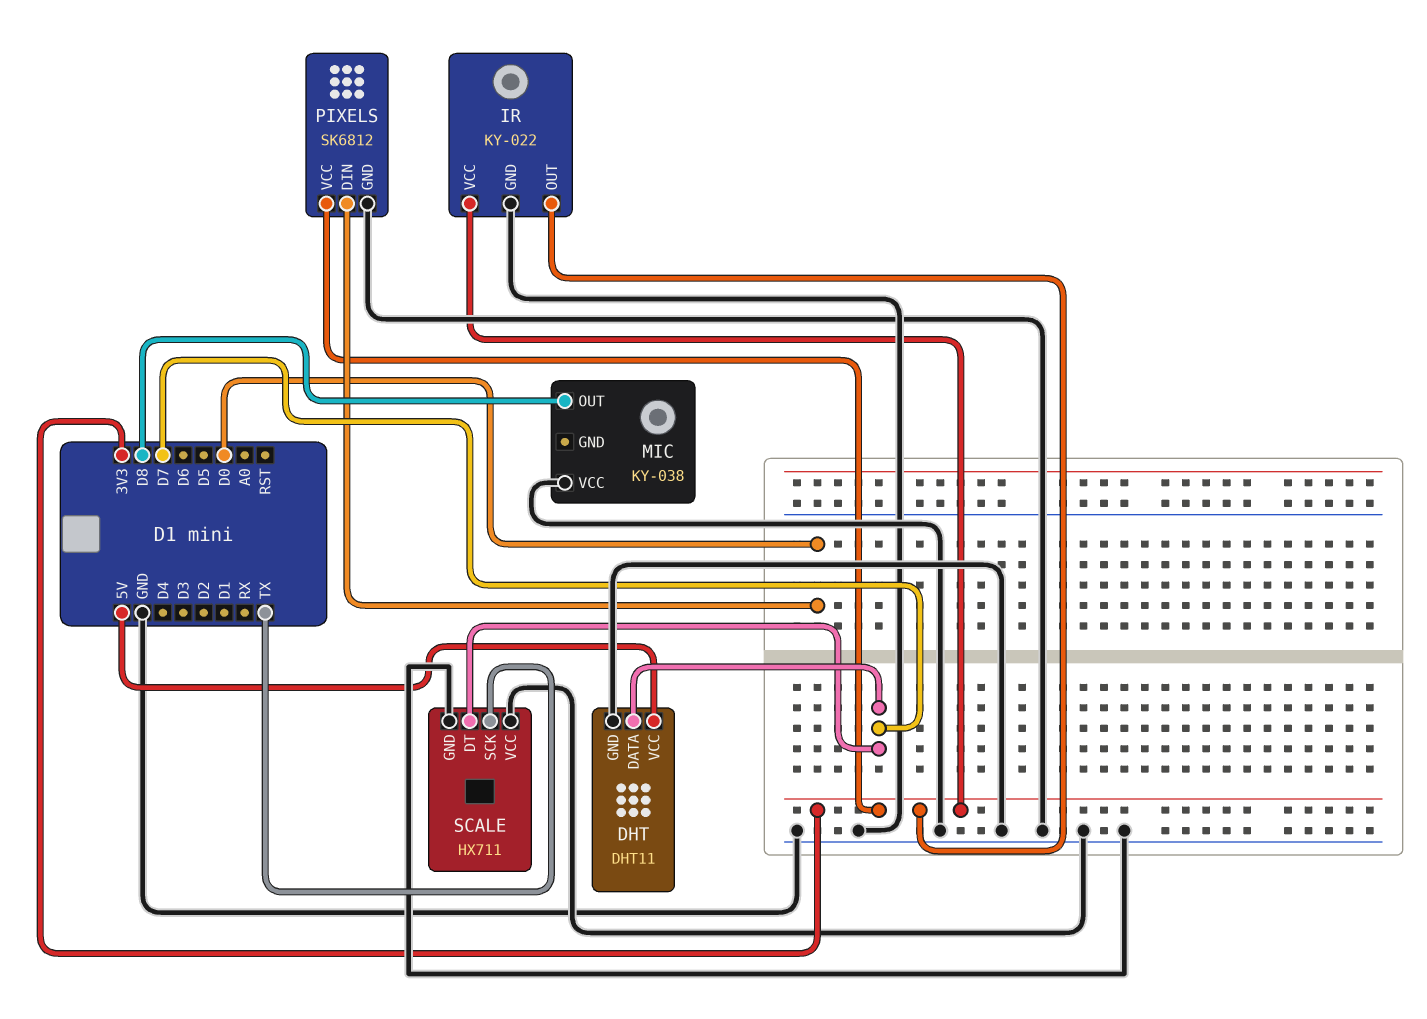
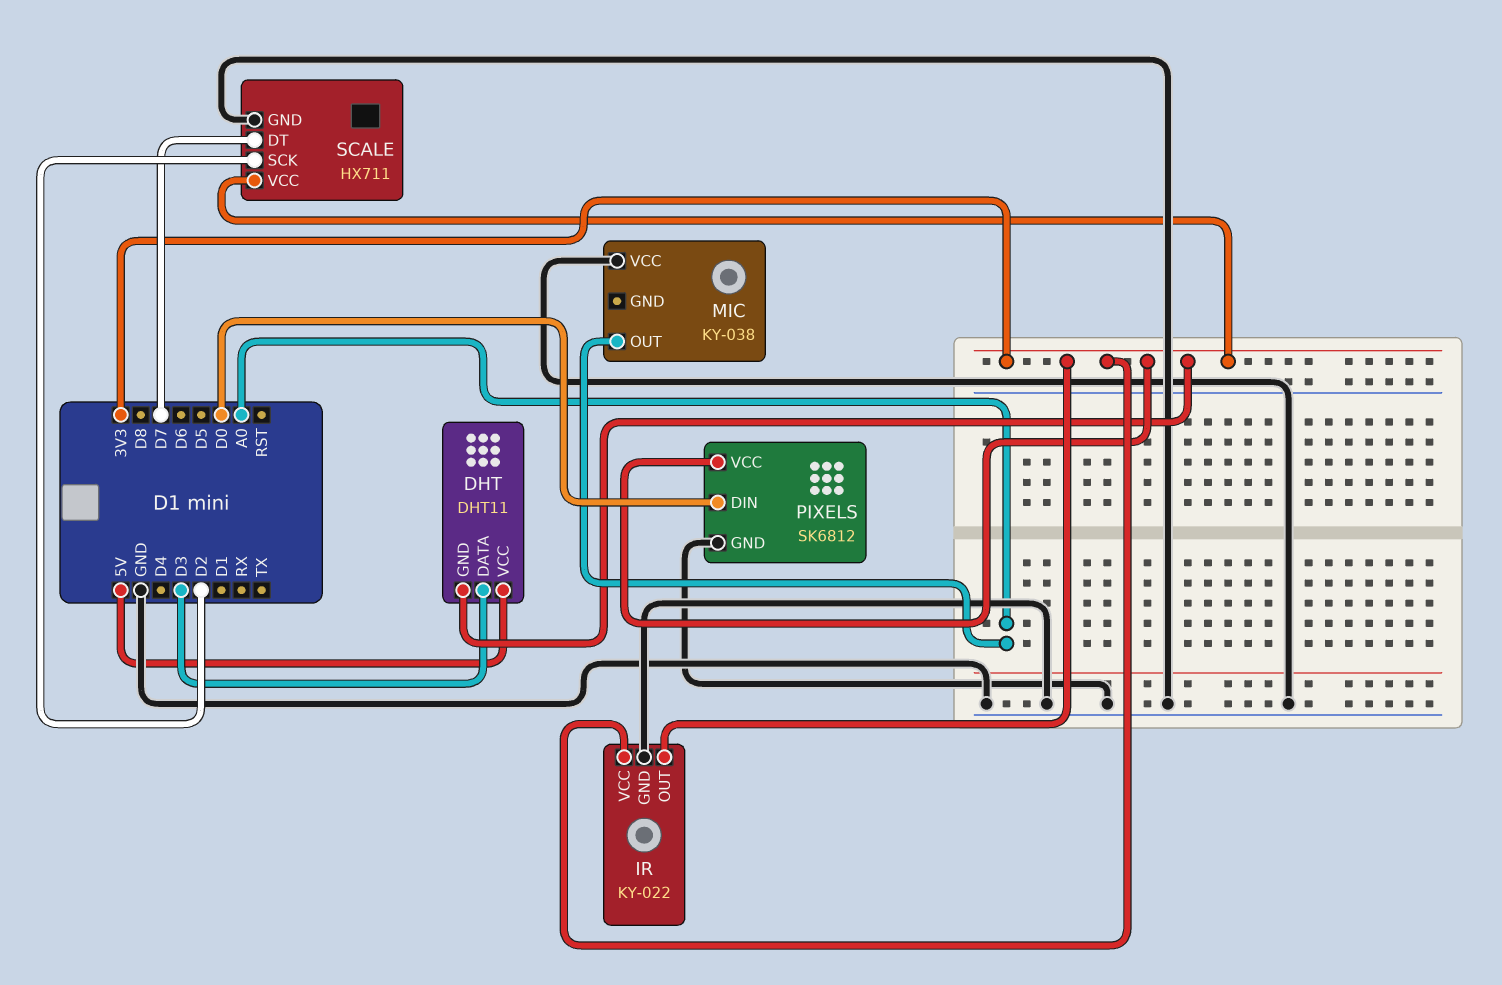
DHT pin DATA: D7 -> D3
DHT pin GND: GND -> 3V3
MIC pin OUT: D8 -> A0
SCALE pin SCK: TX -> D2
SCALE pin VCC: GND -> 3V3

